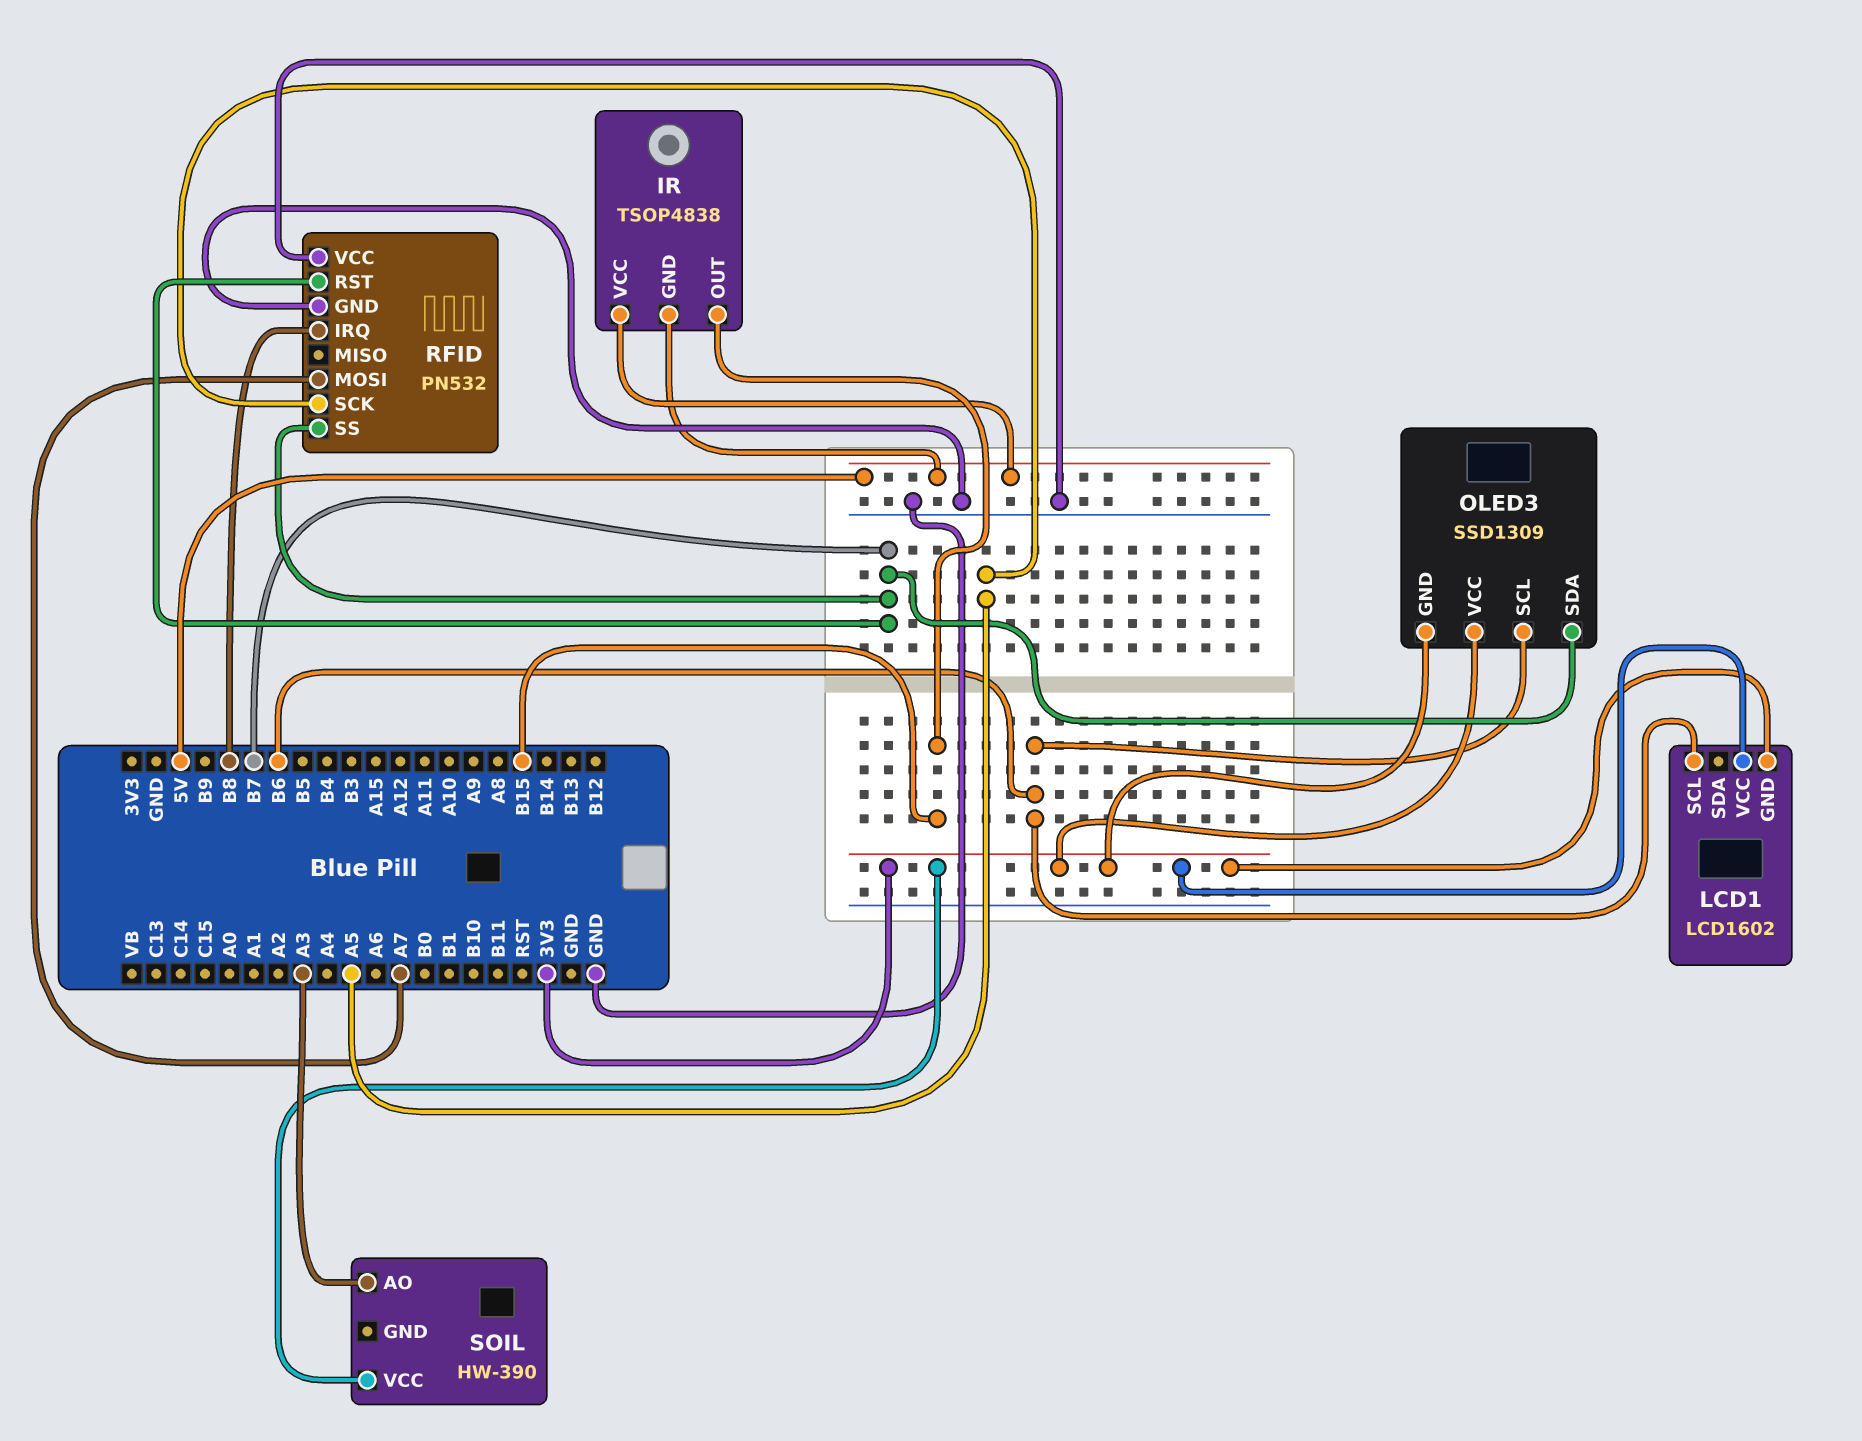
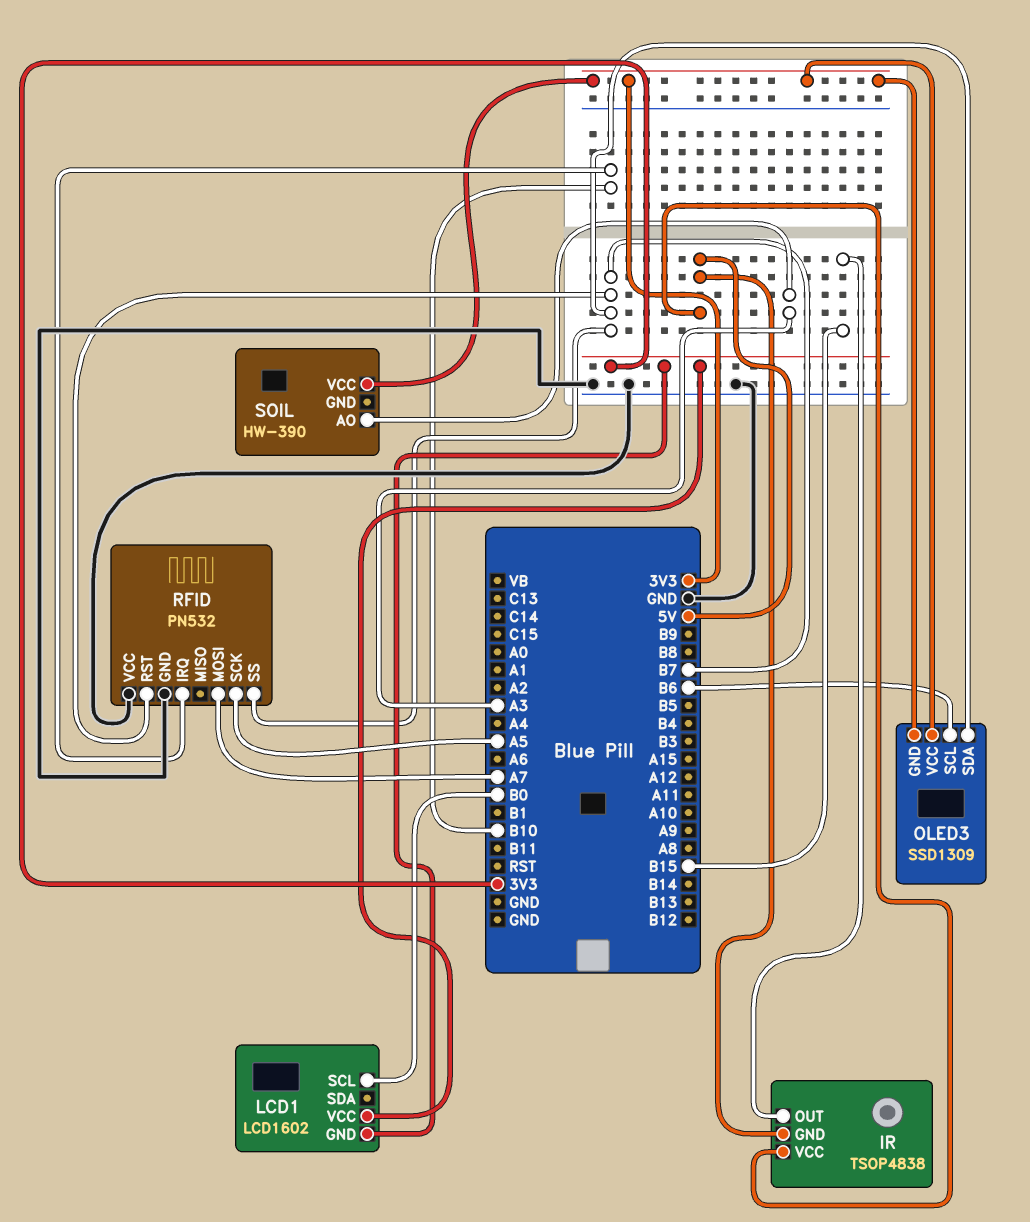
LCD1 pin SCL: B6 -> B0
RFID pin IRQ: B8 -> B10

